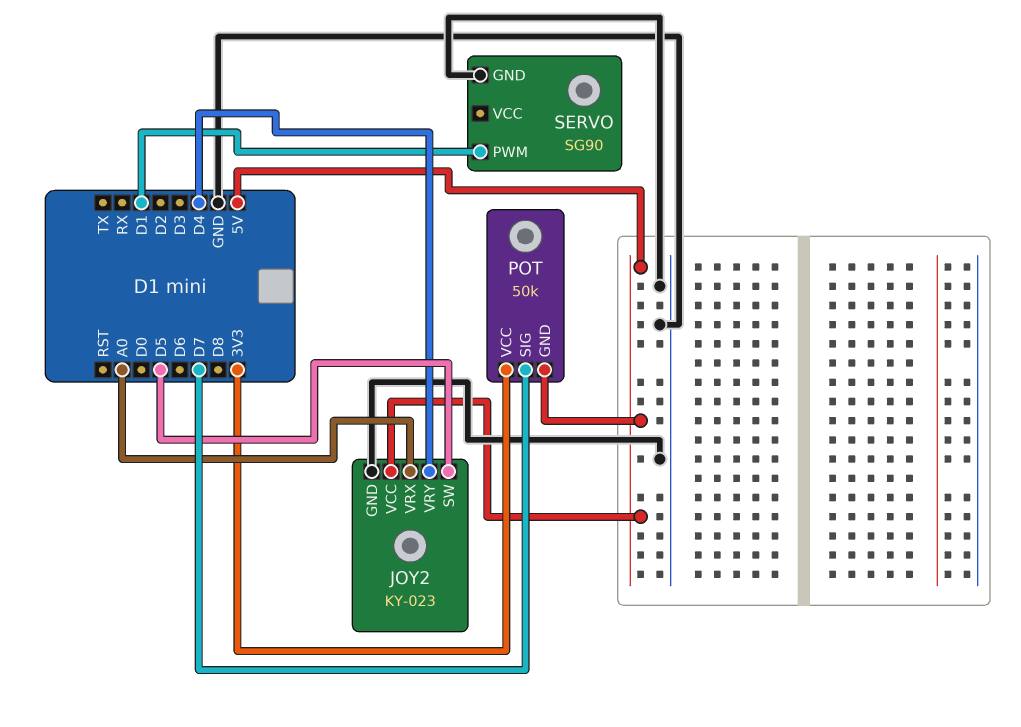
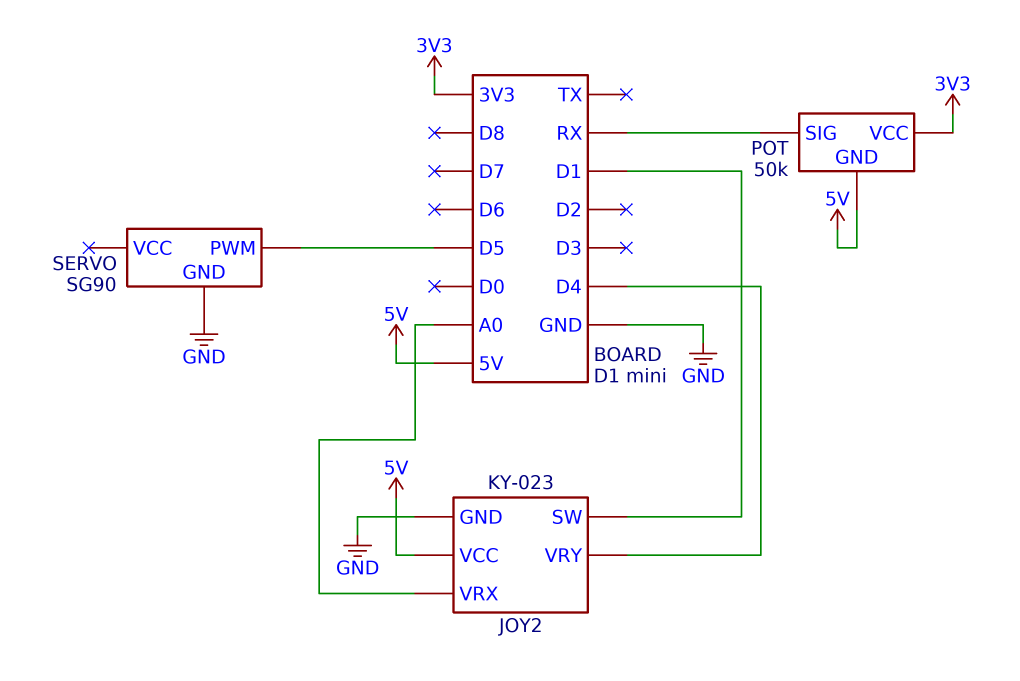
JOY2 pin SW: D5 -> D1
POT pin SIG: D7 -> RX
SERVO pin PWM: D1 -> D5

